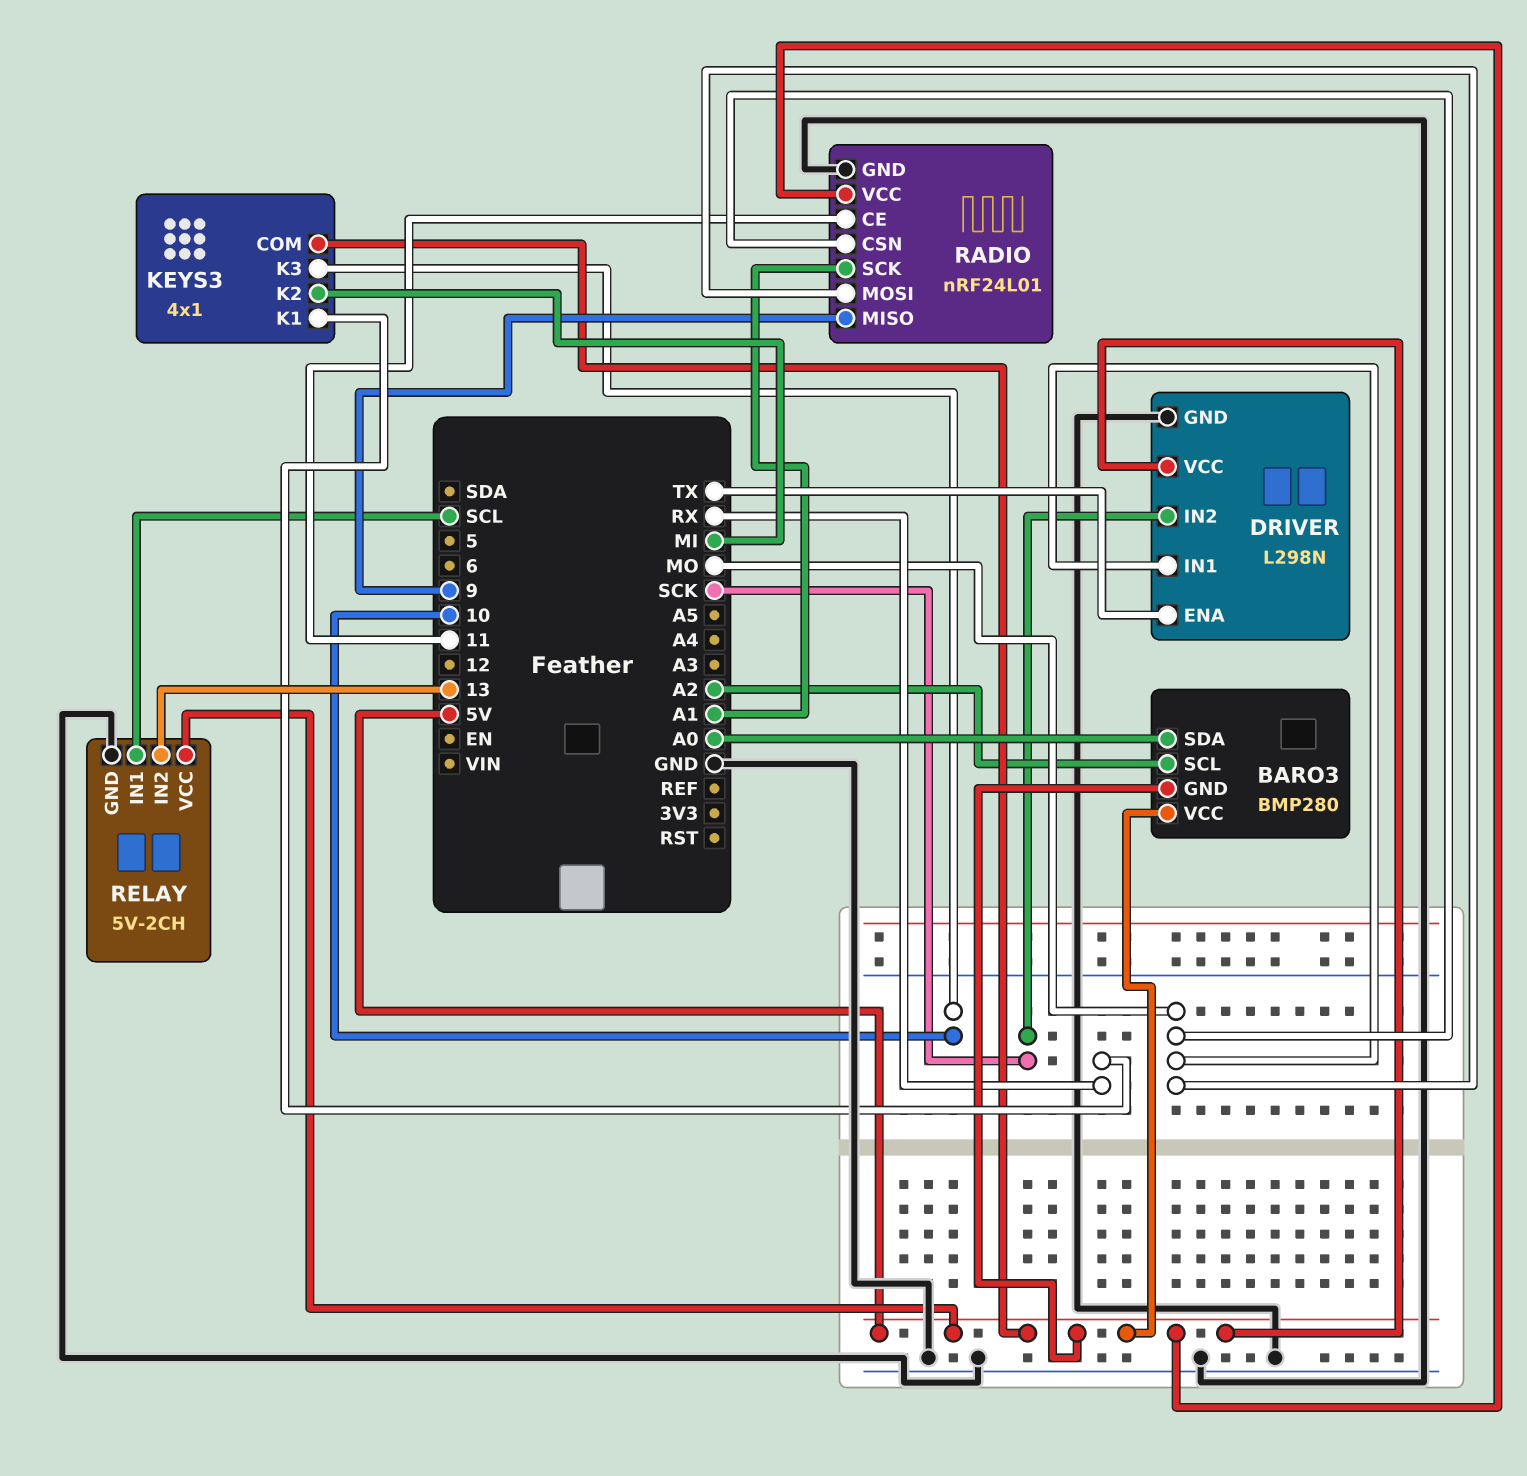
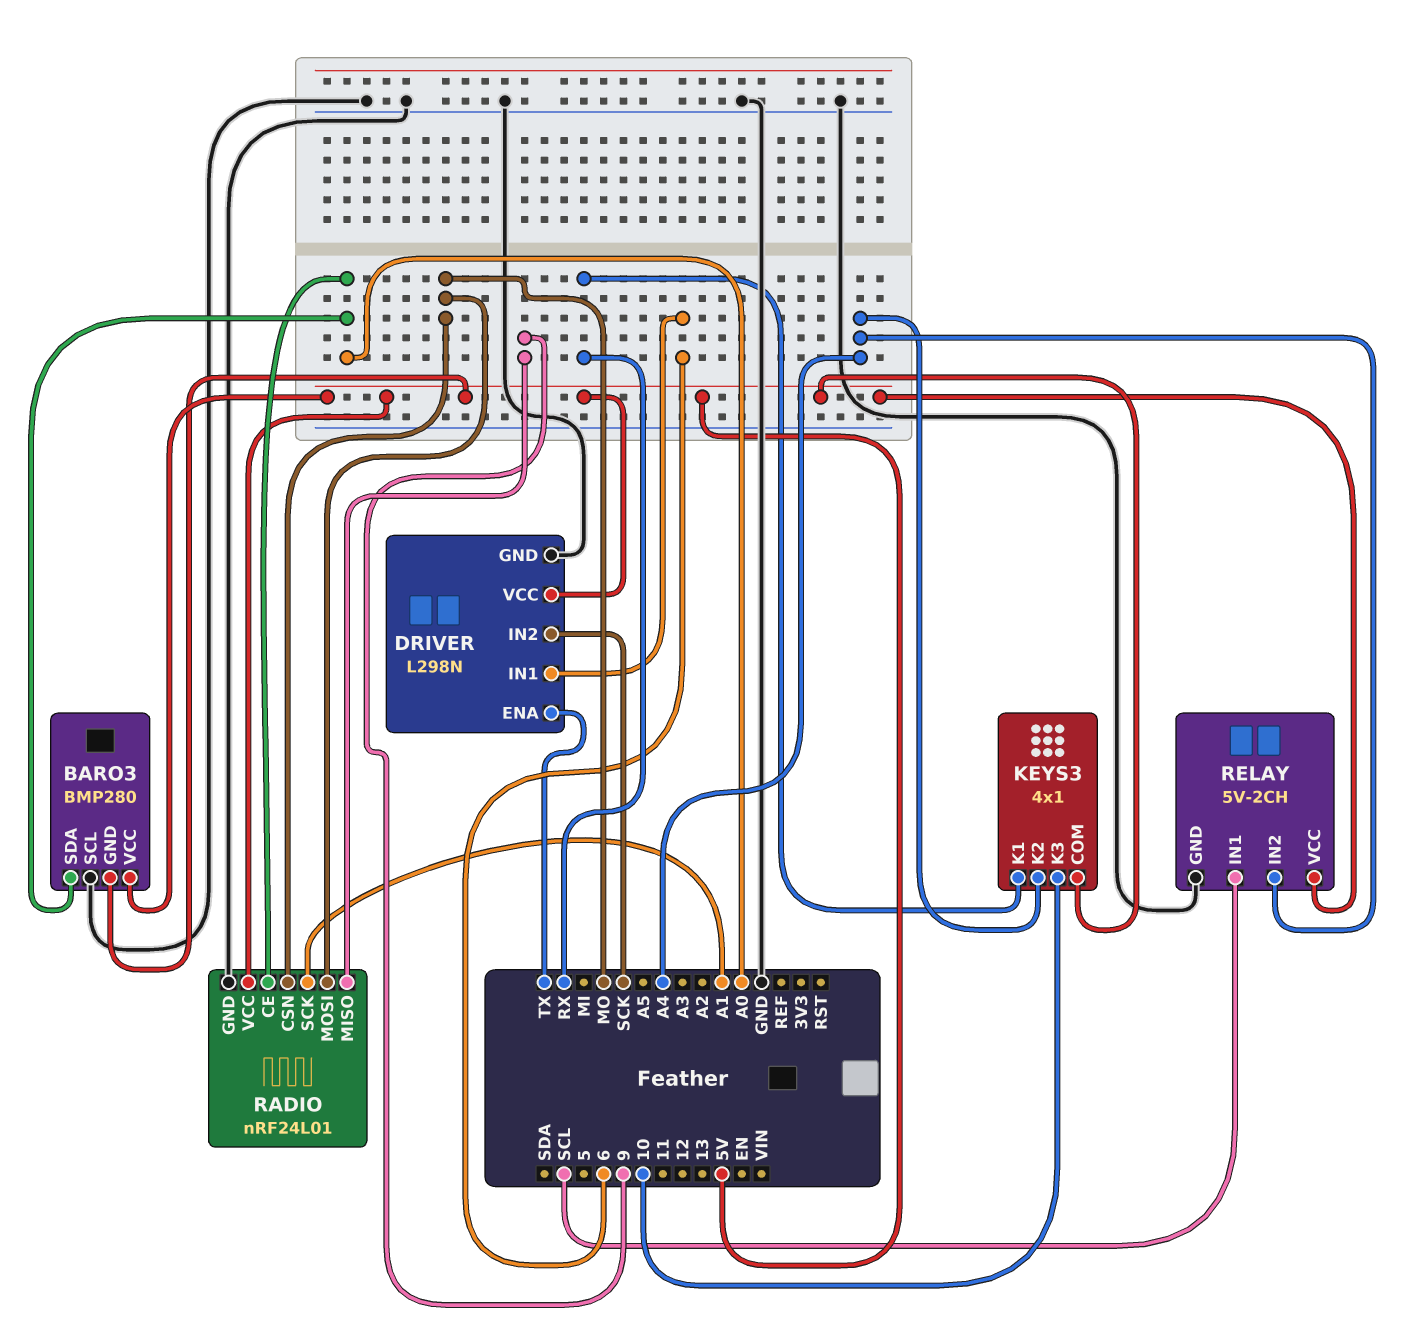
BARO3 pin SCL: A2 -> GND
DRIVER pin IN1: MO -> 6
KEYS3 pin K2: MI -> A4
RADIO pin CE: 11 -> A0
RELAY pin IN2: 13 -> A4

